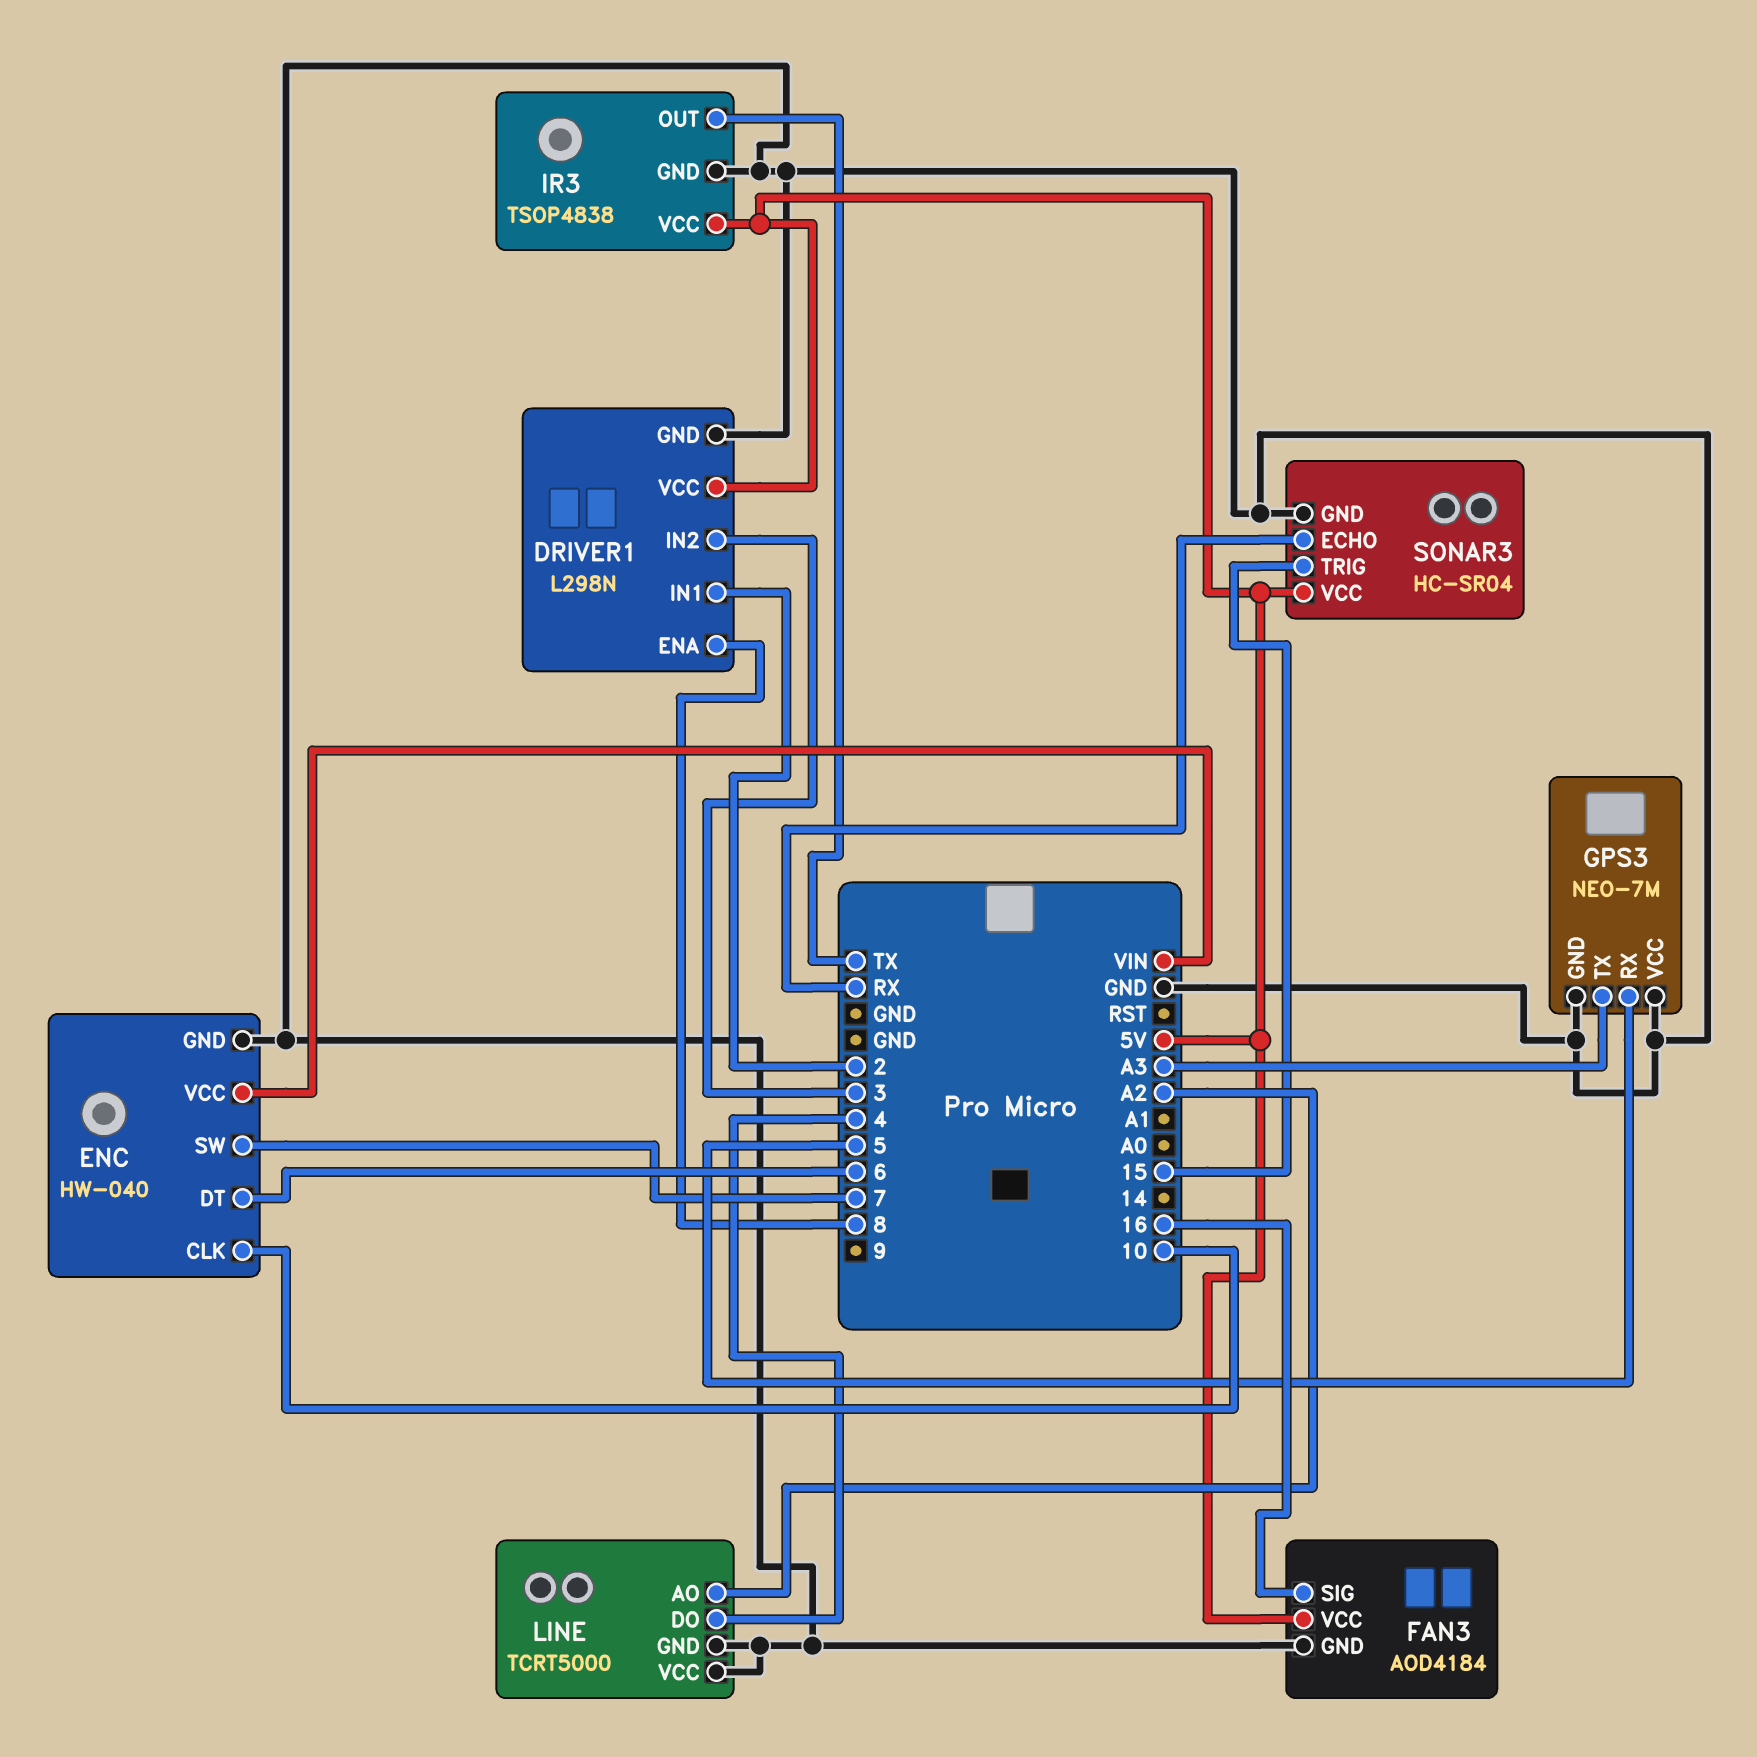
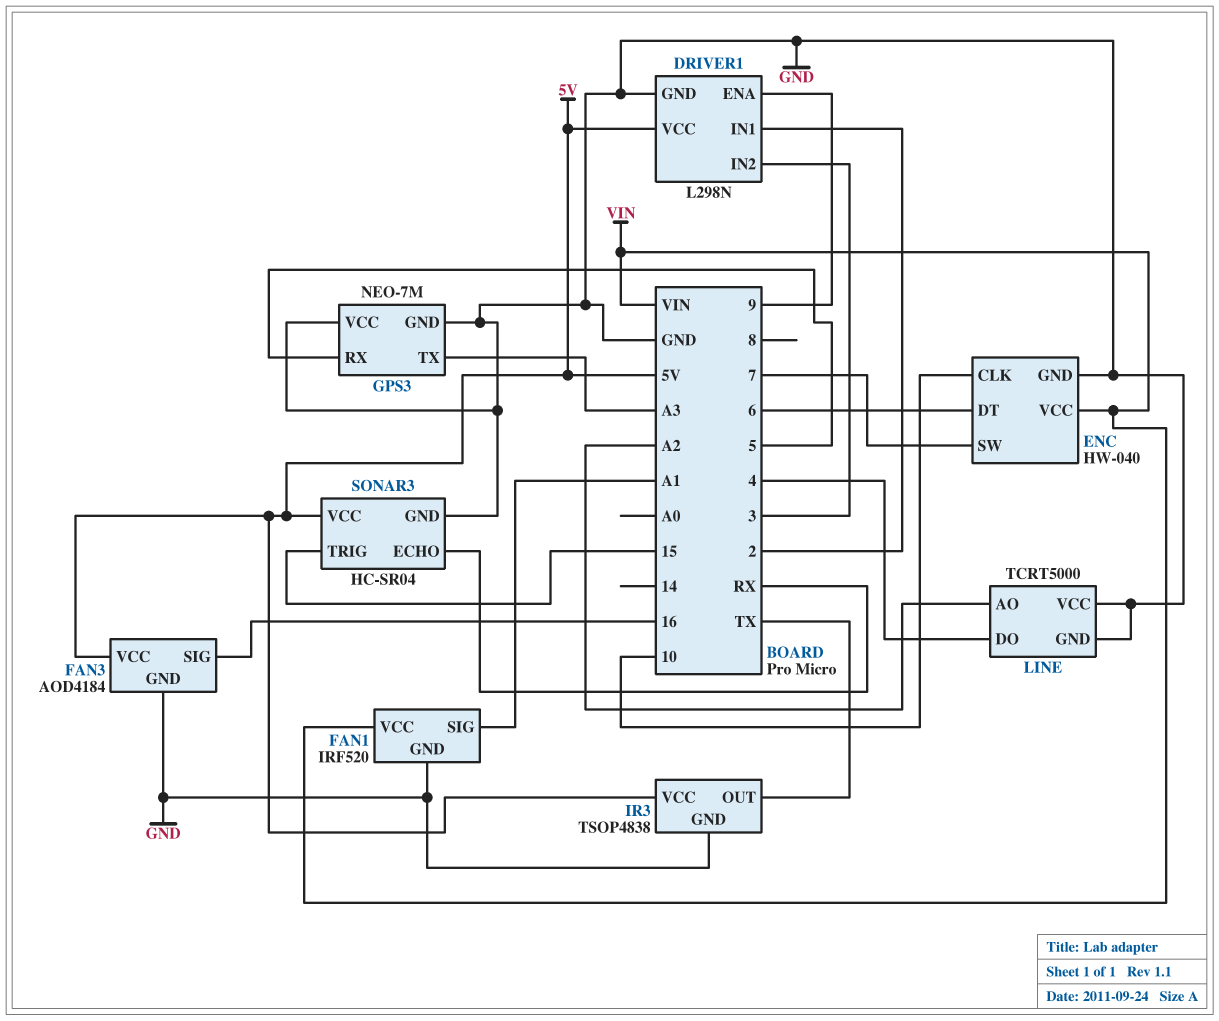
DRIVER1 pin ENA: 8 -> 9
FAN1: none -> IRF520
FAN1 pin GND: none -> GND
FAN1 pin SIG: none -> A1
FAN1 pin VCC: none -> VIN

